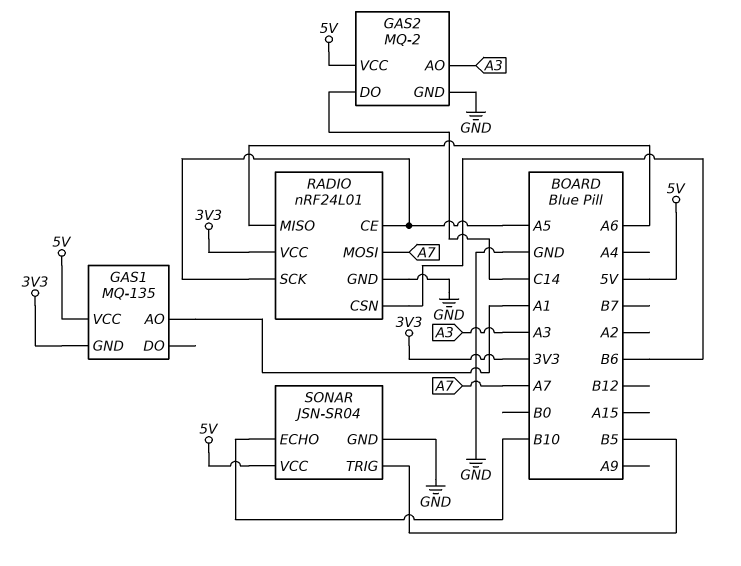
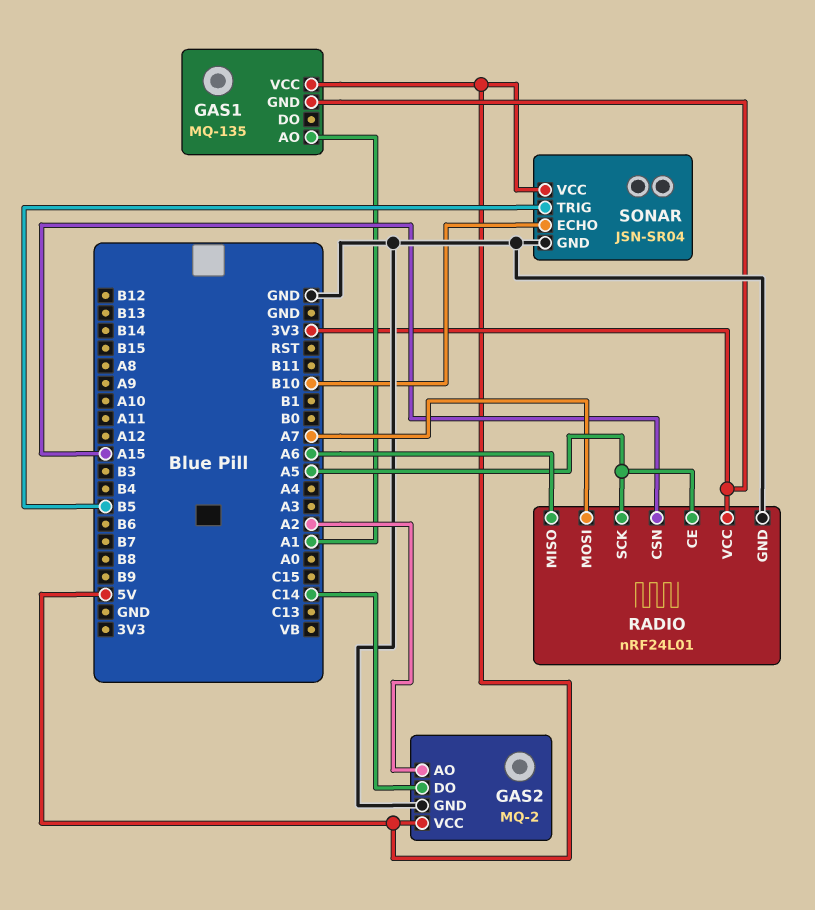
GAS2 pin AO: A3 -> A2
RADIO pin CSN: B6 -> A15

